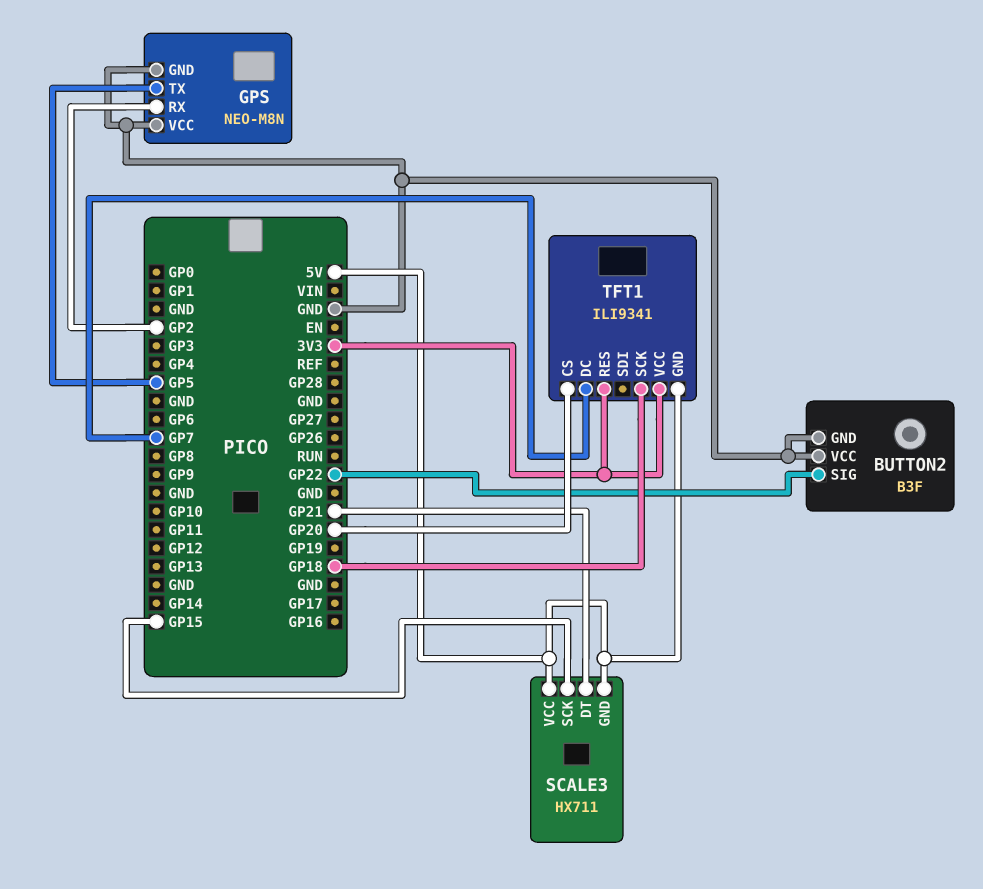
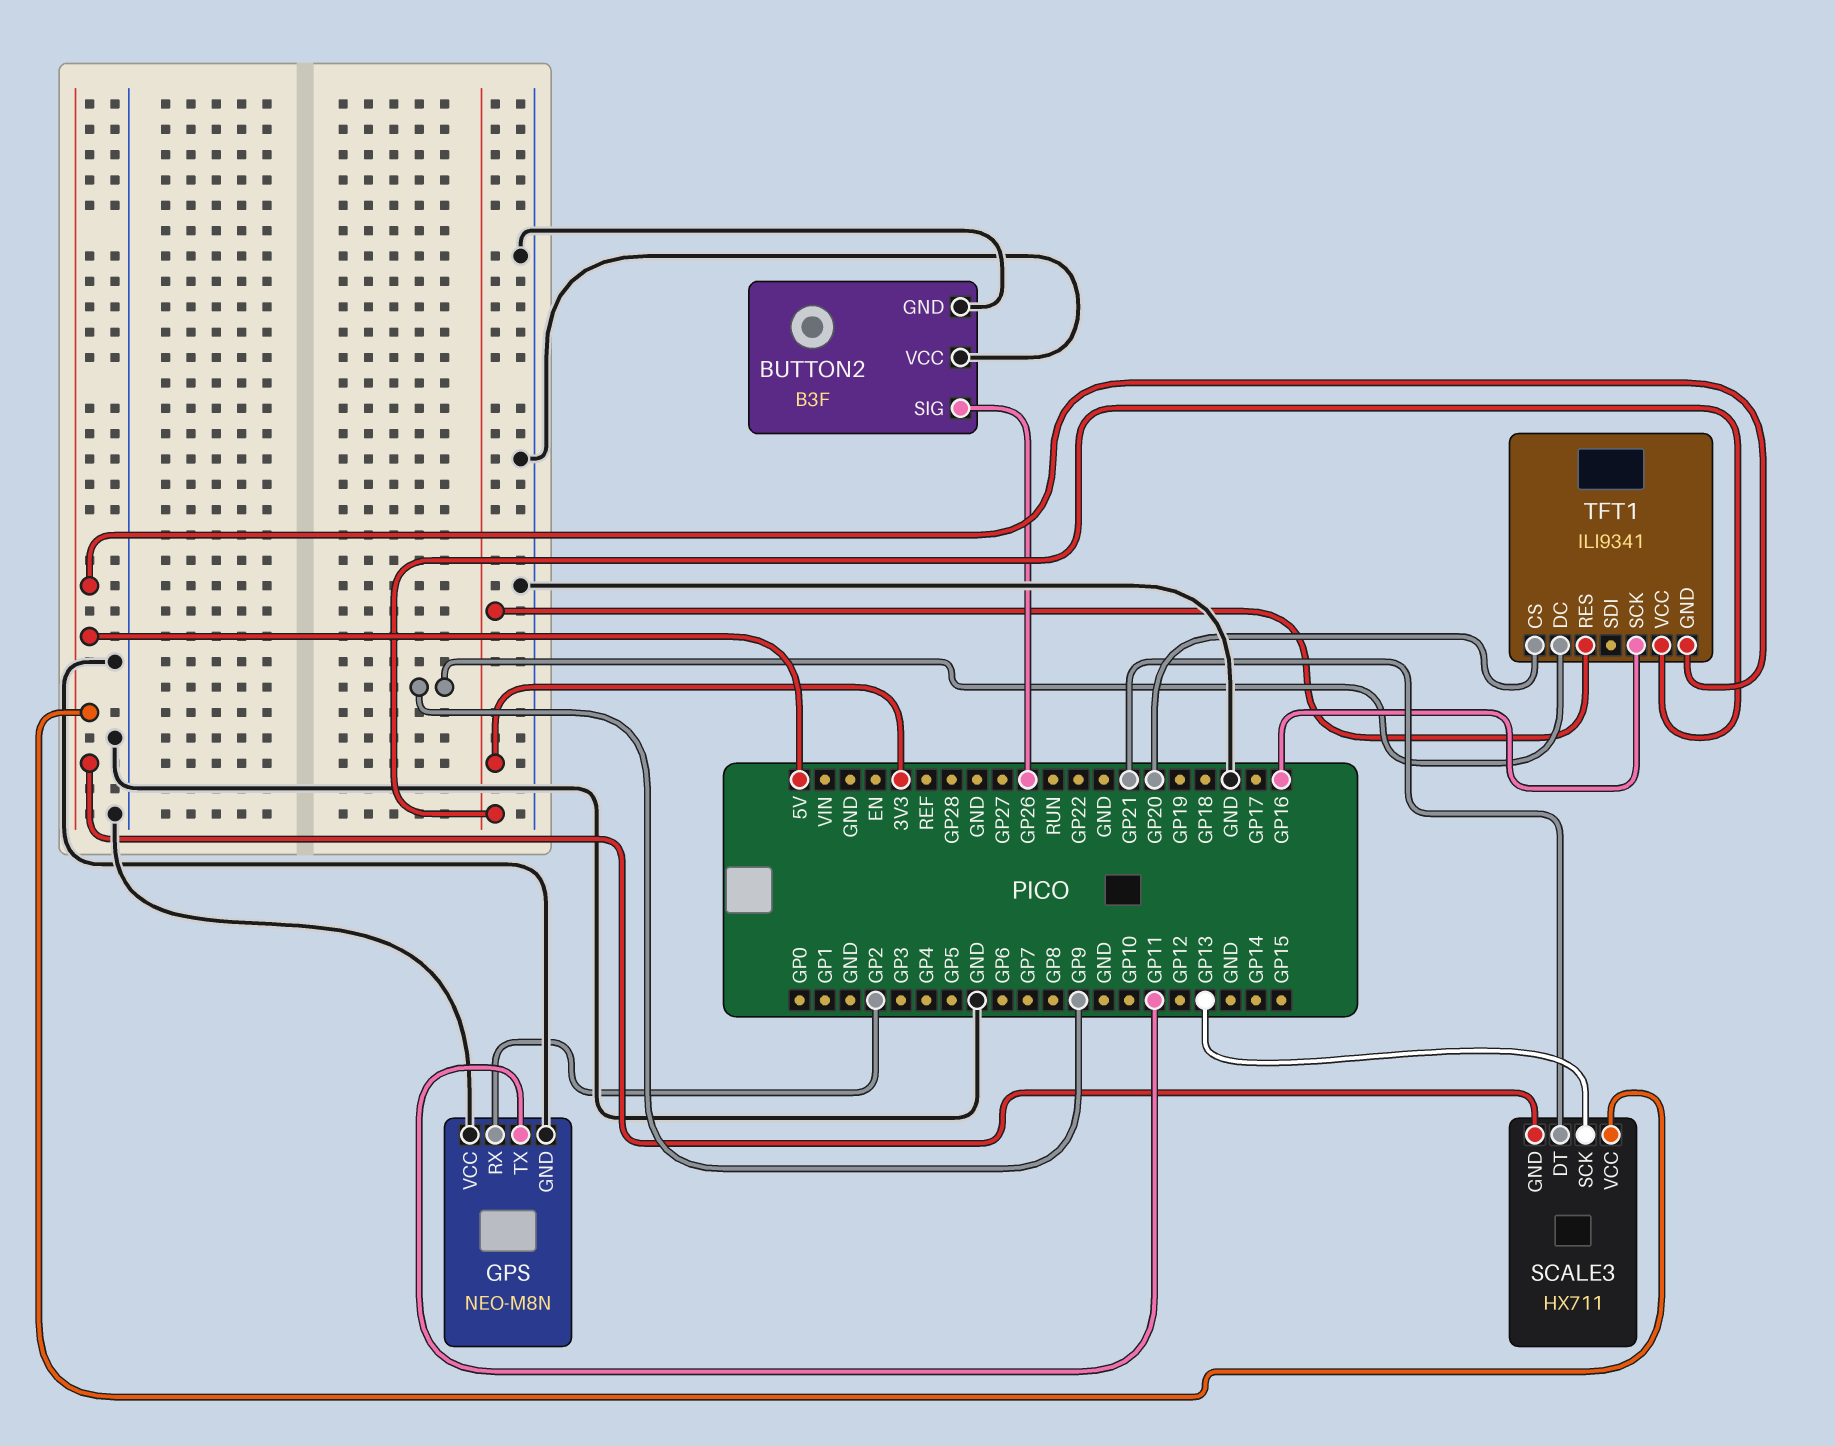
BUTTON2 pin SIG: GP22 -> GP26
GPS pin TX: GP5 -> GP11
SCALE3 pin SCK: GP15 -> GP13
TFT1 pin DC: GP7 -> GP9
TFT1 pin SCK: GP18 -> GP16

